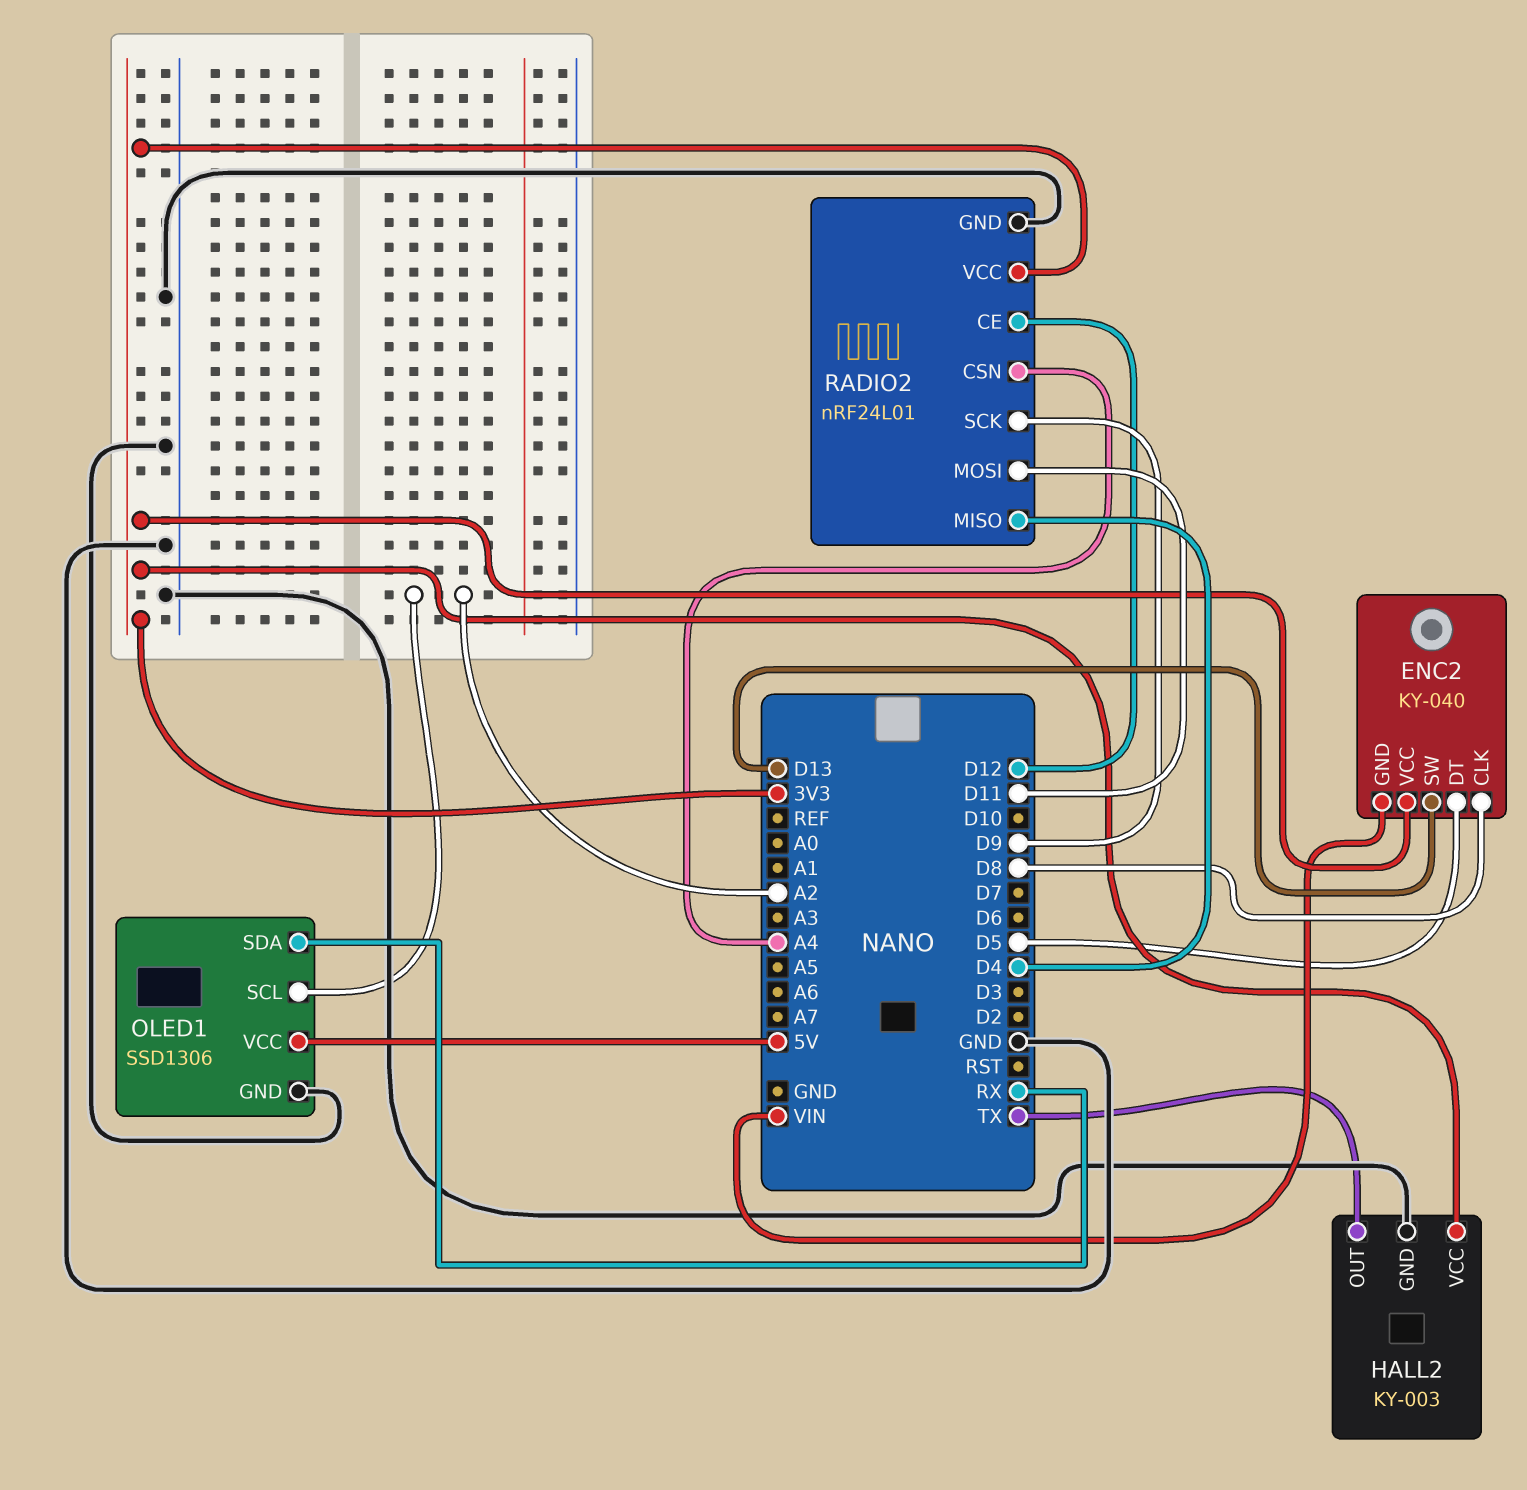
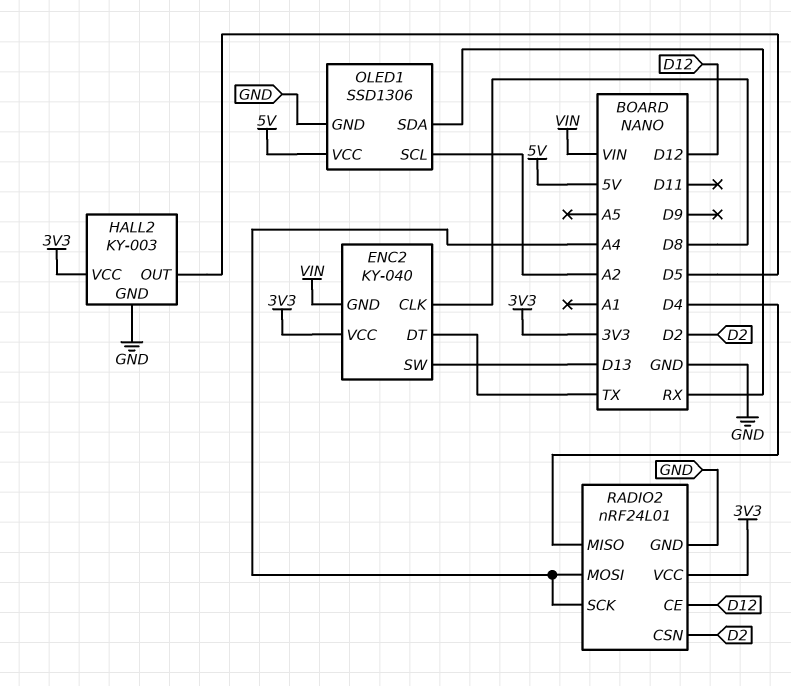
ENC2 pin DT: D5 -> TX
HALL2 pin OUT: TX -> D5
RADIO2 pin CSN: A4 -> D2
RADIO2 pin MOSI: D11 -> A4
RADIO2 pin SCK: D9 -> A4

